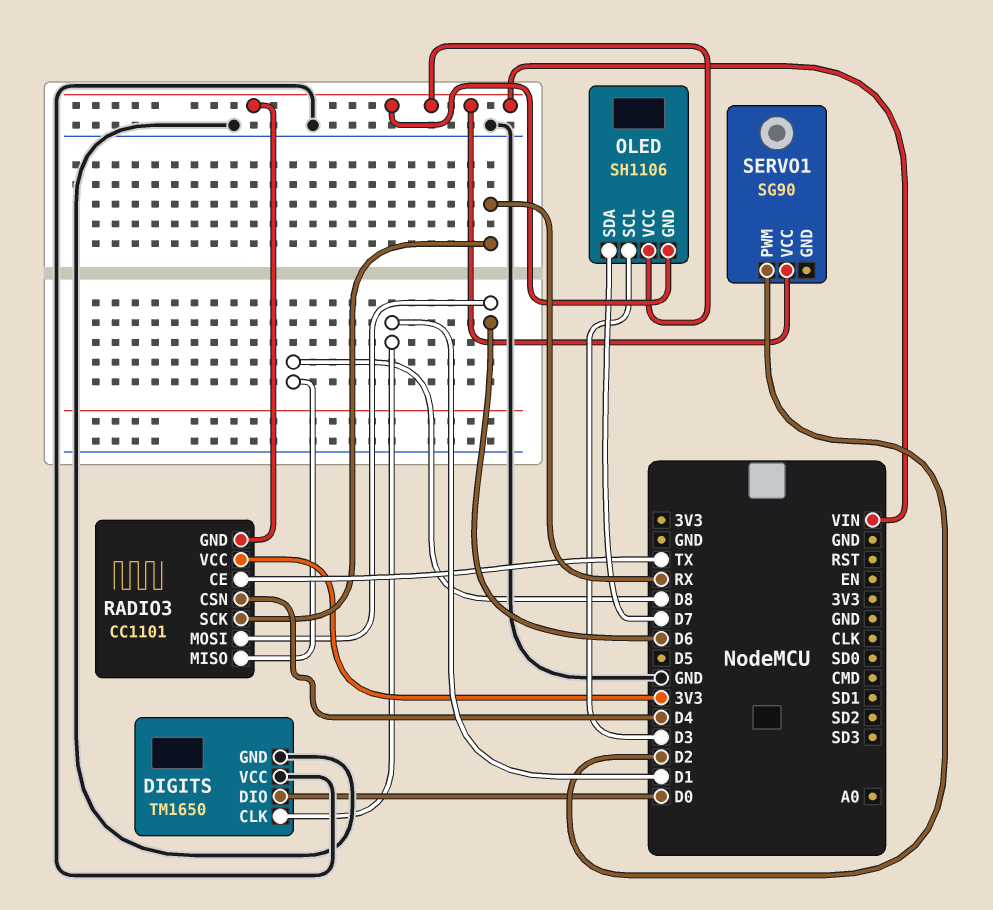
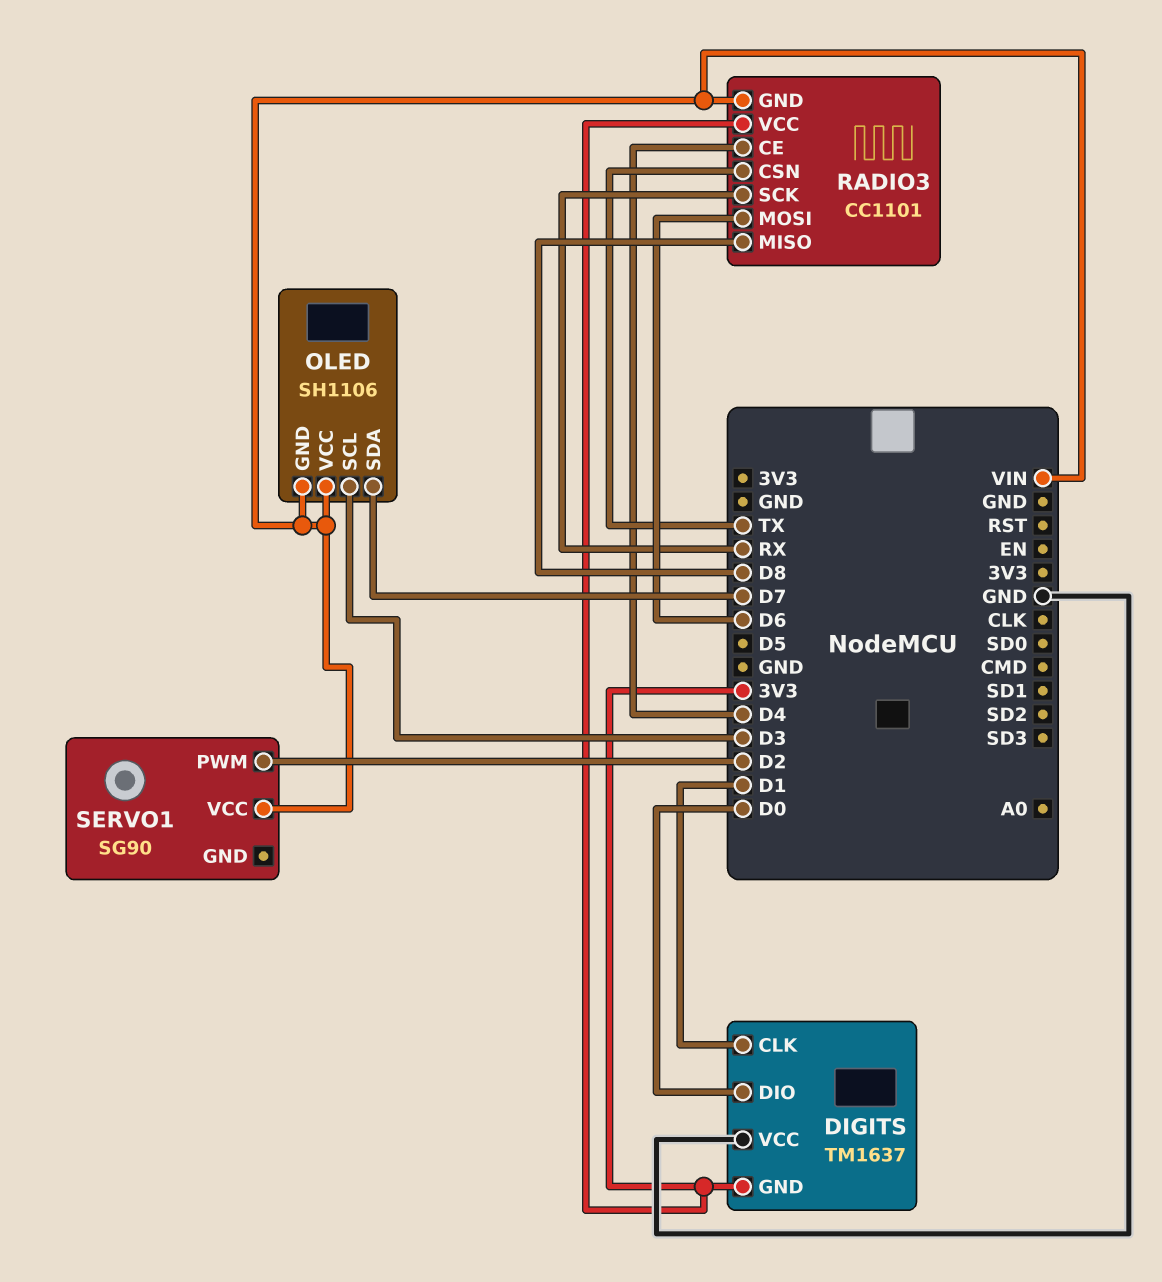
DIGITS: TM1650 -> TM1637
DIGITS pin GND: GND -> 3V3
RADIO3 pin CE: TX -> D4
RADIO3 pin CSN: D4 -> TX

